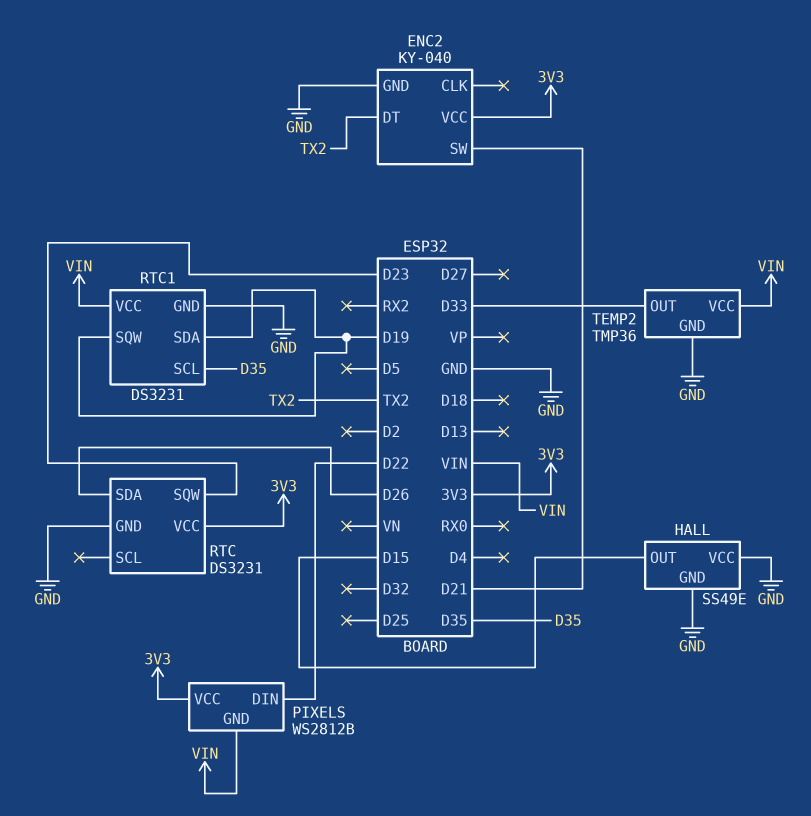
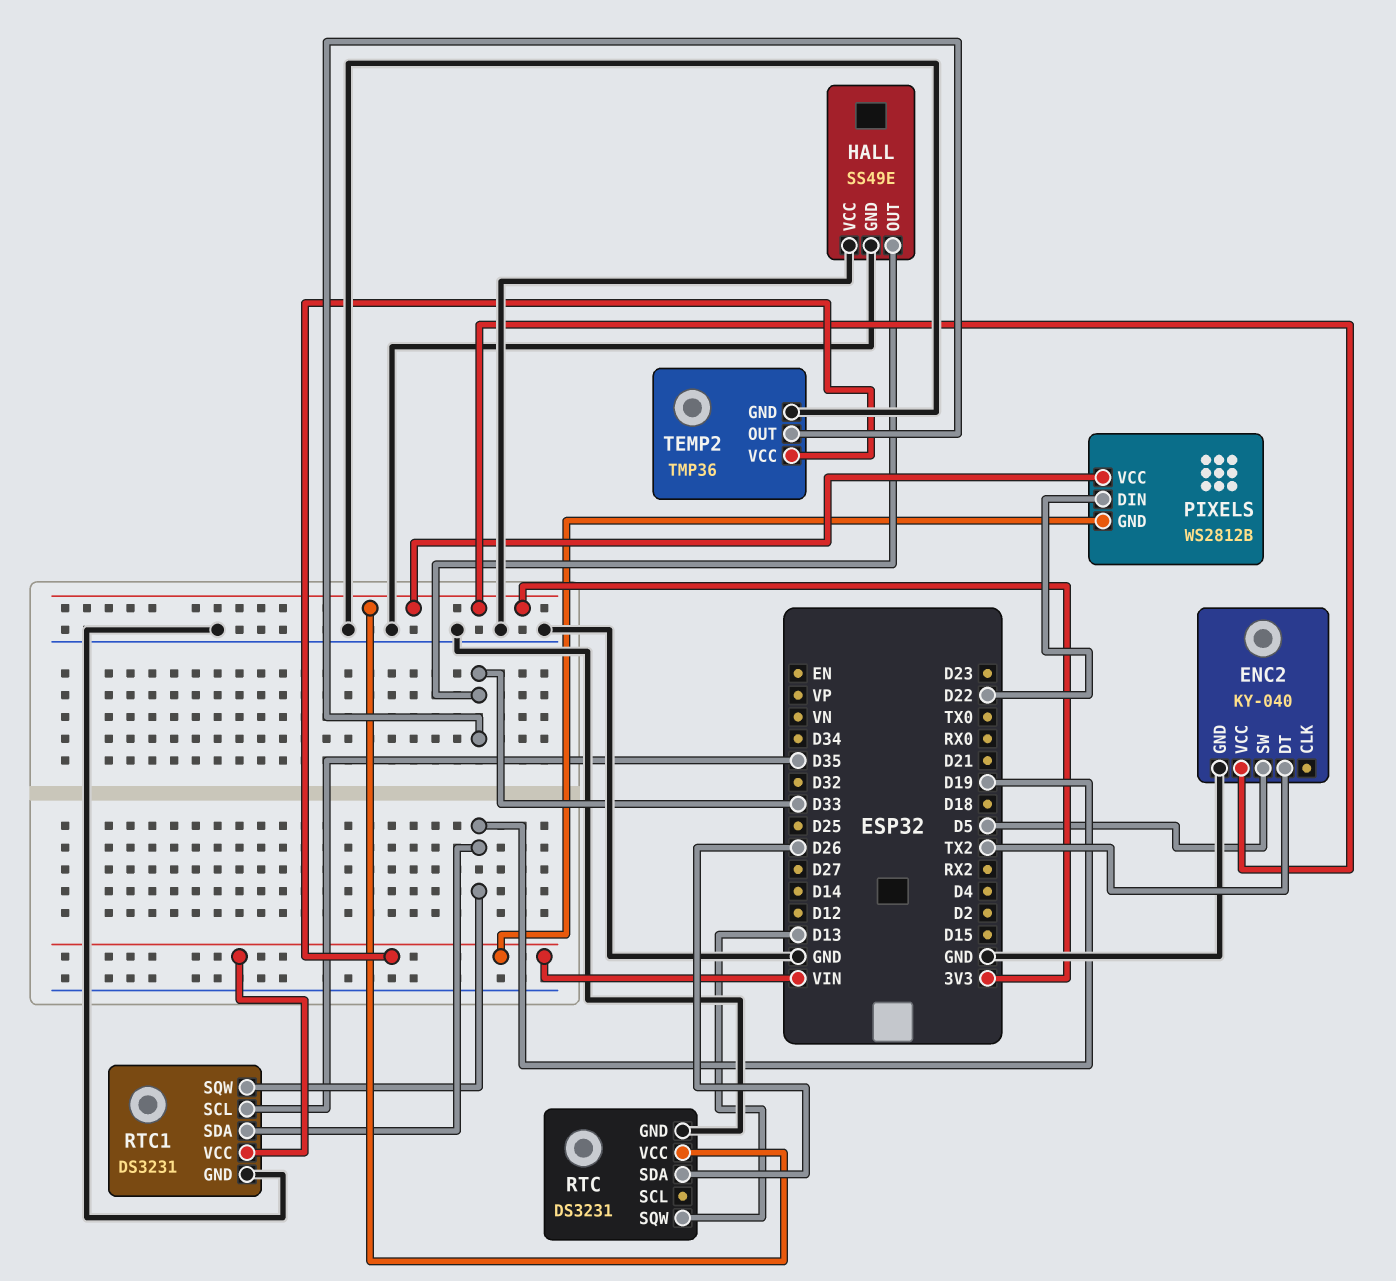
ENC2 pin SW: D21 -> D5
HALL pin OUT: D15 -> D33
RTC pin SQW: D23 -> D13

